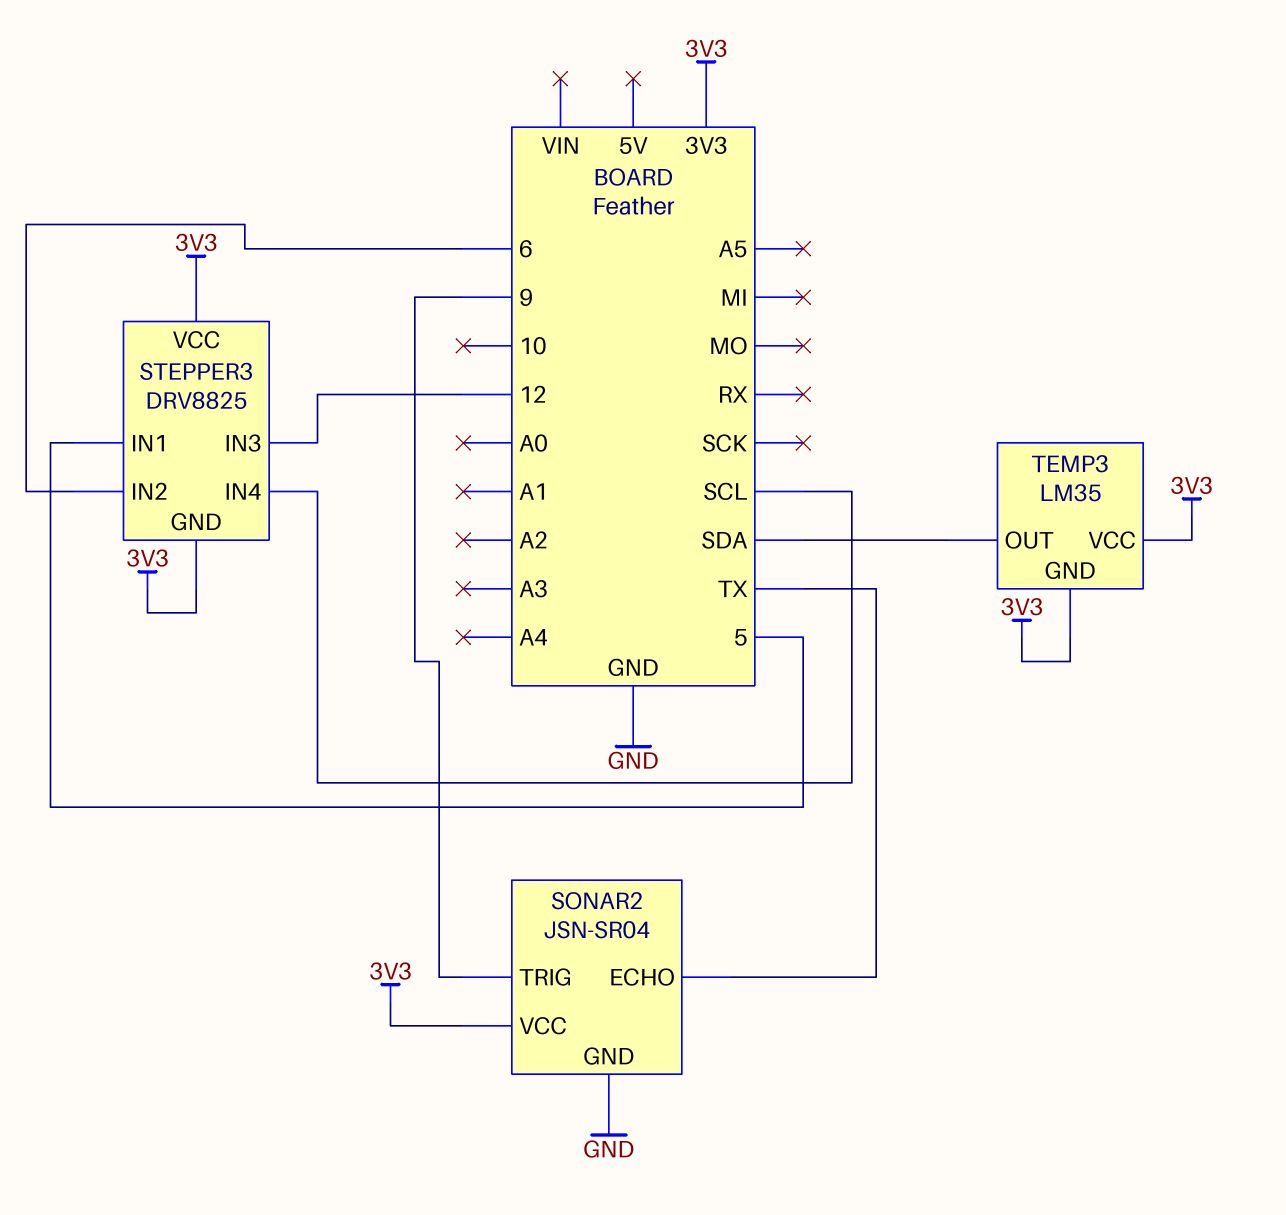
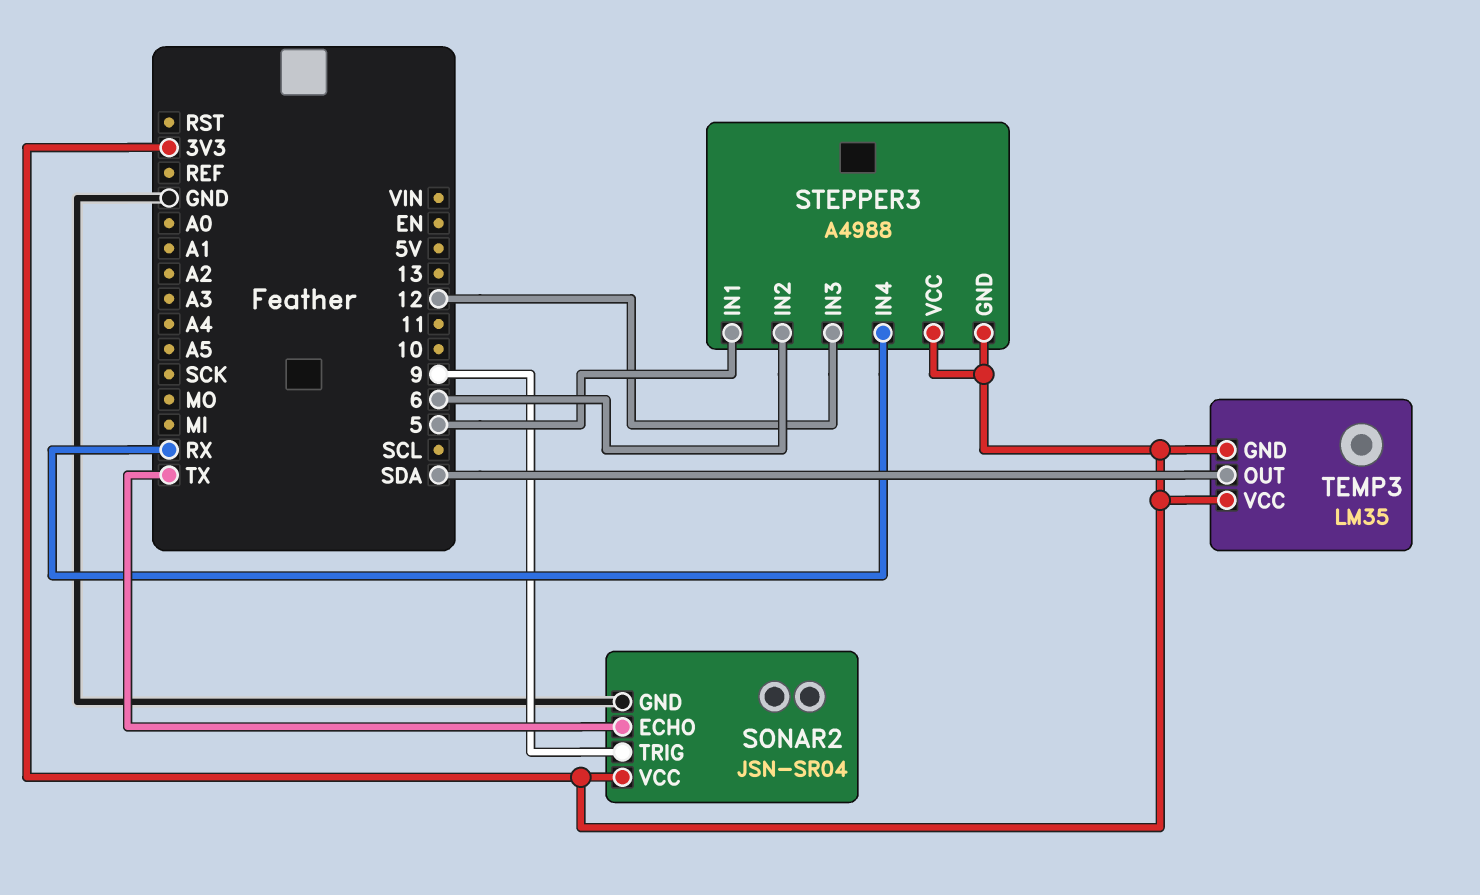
STEPPER3: DRV8825 -> A4988
STEPPER3 pin IN4: SCL -> RX

